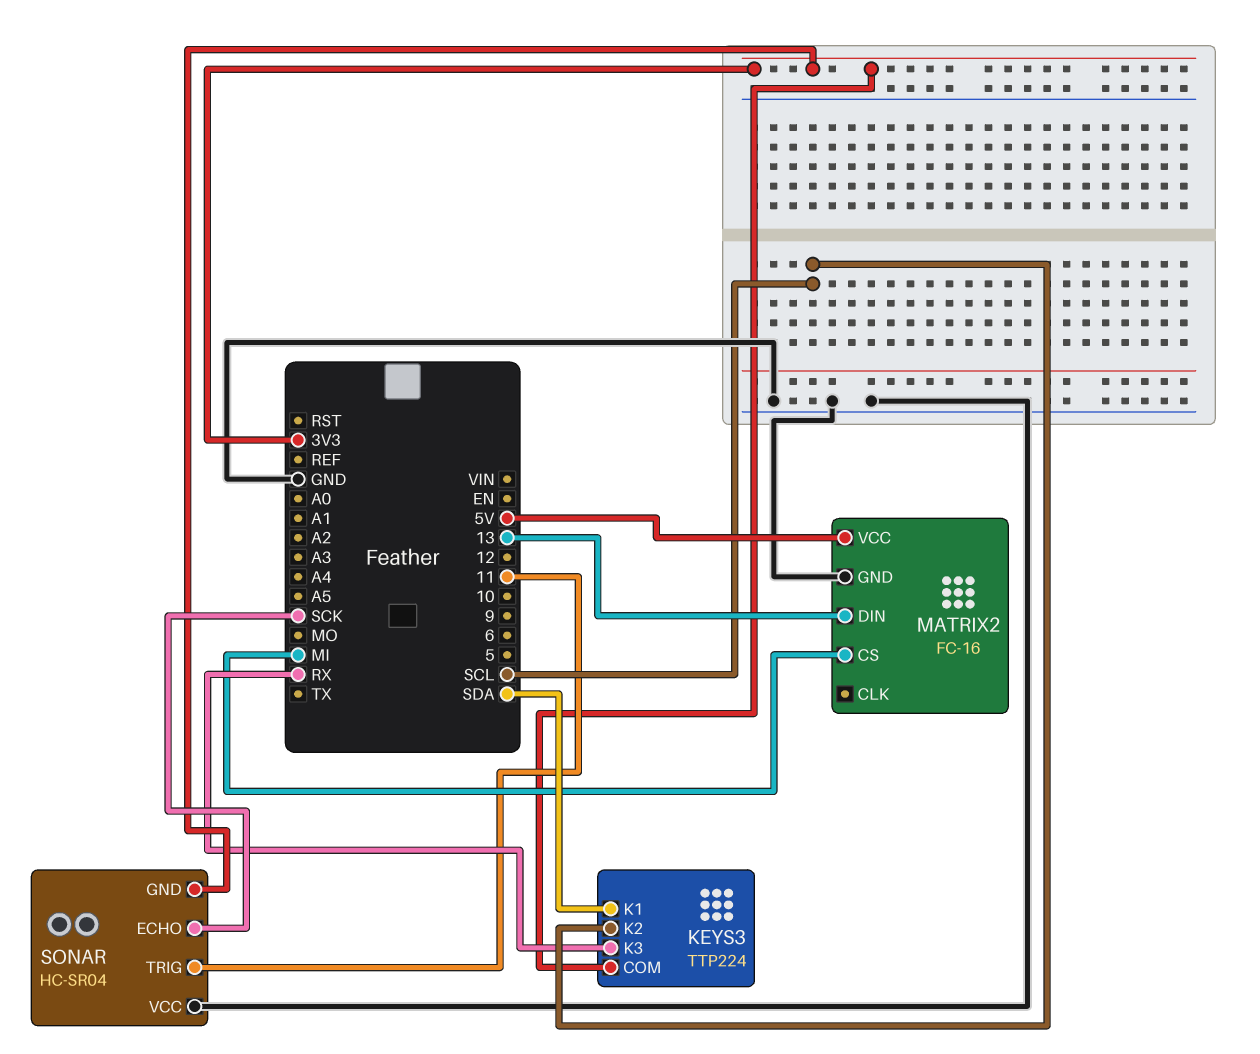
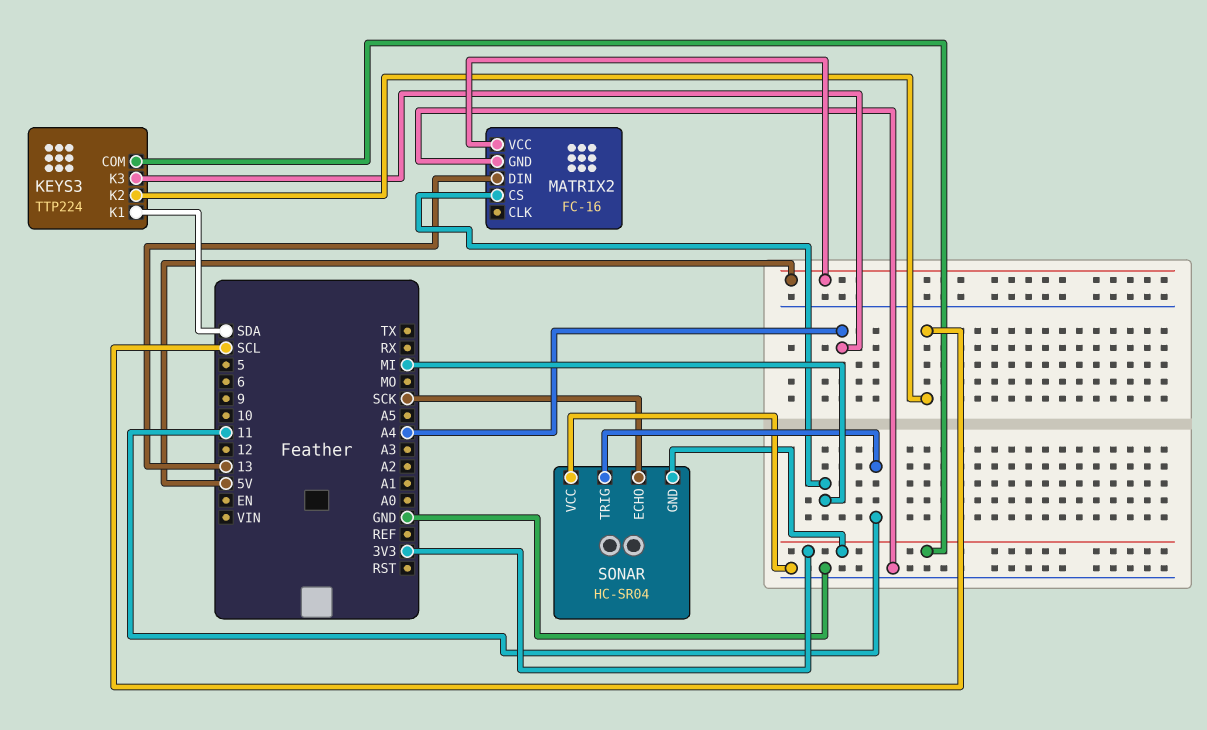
KEYS3 pin K3: RX -> A4

